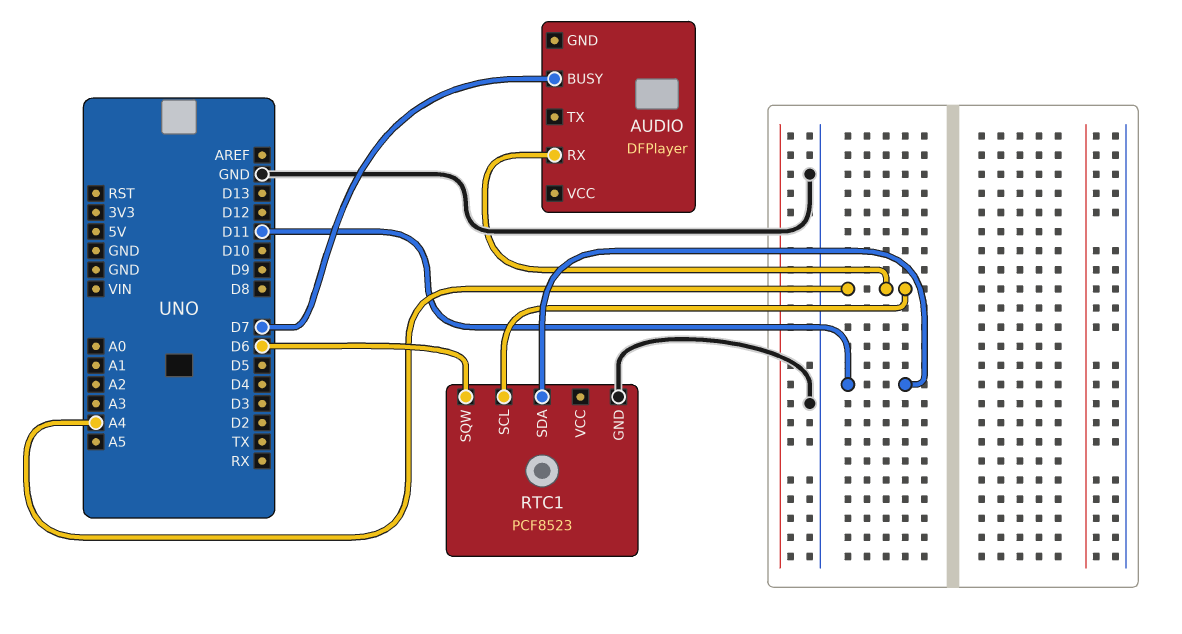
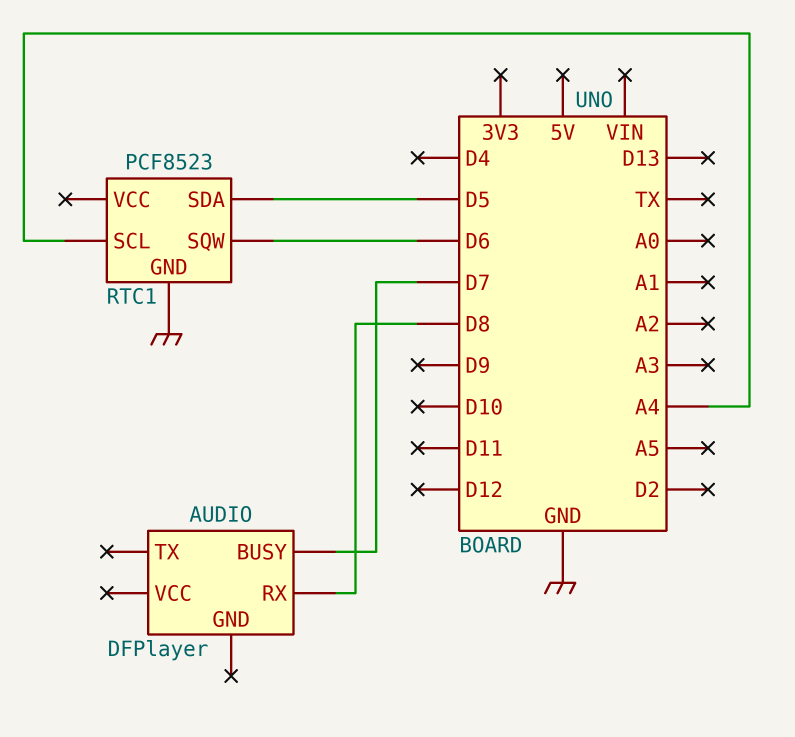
AUDIO pin RX: A4 -> D8
RTC1 pin SDA: D11 -> D5

